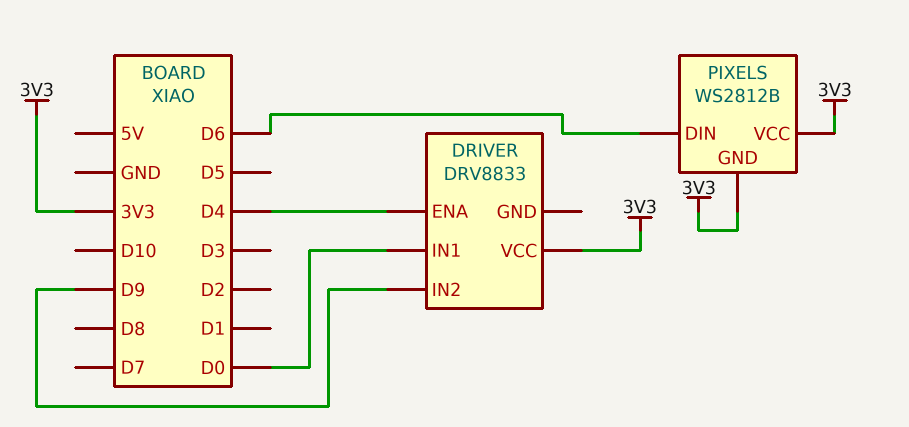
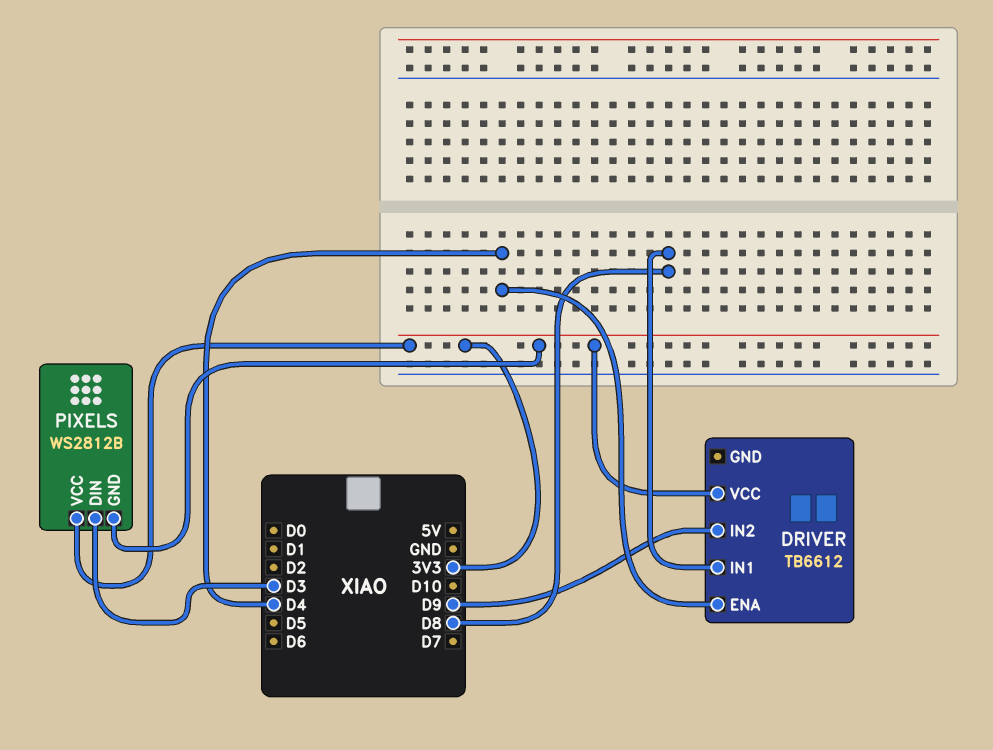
DRIVER: DRV8833 -> TB6612
DRIVER pin IN1: D0 -> D8
PIXELS pin DIN: D6 -> D3

